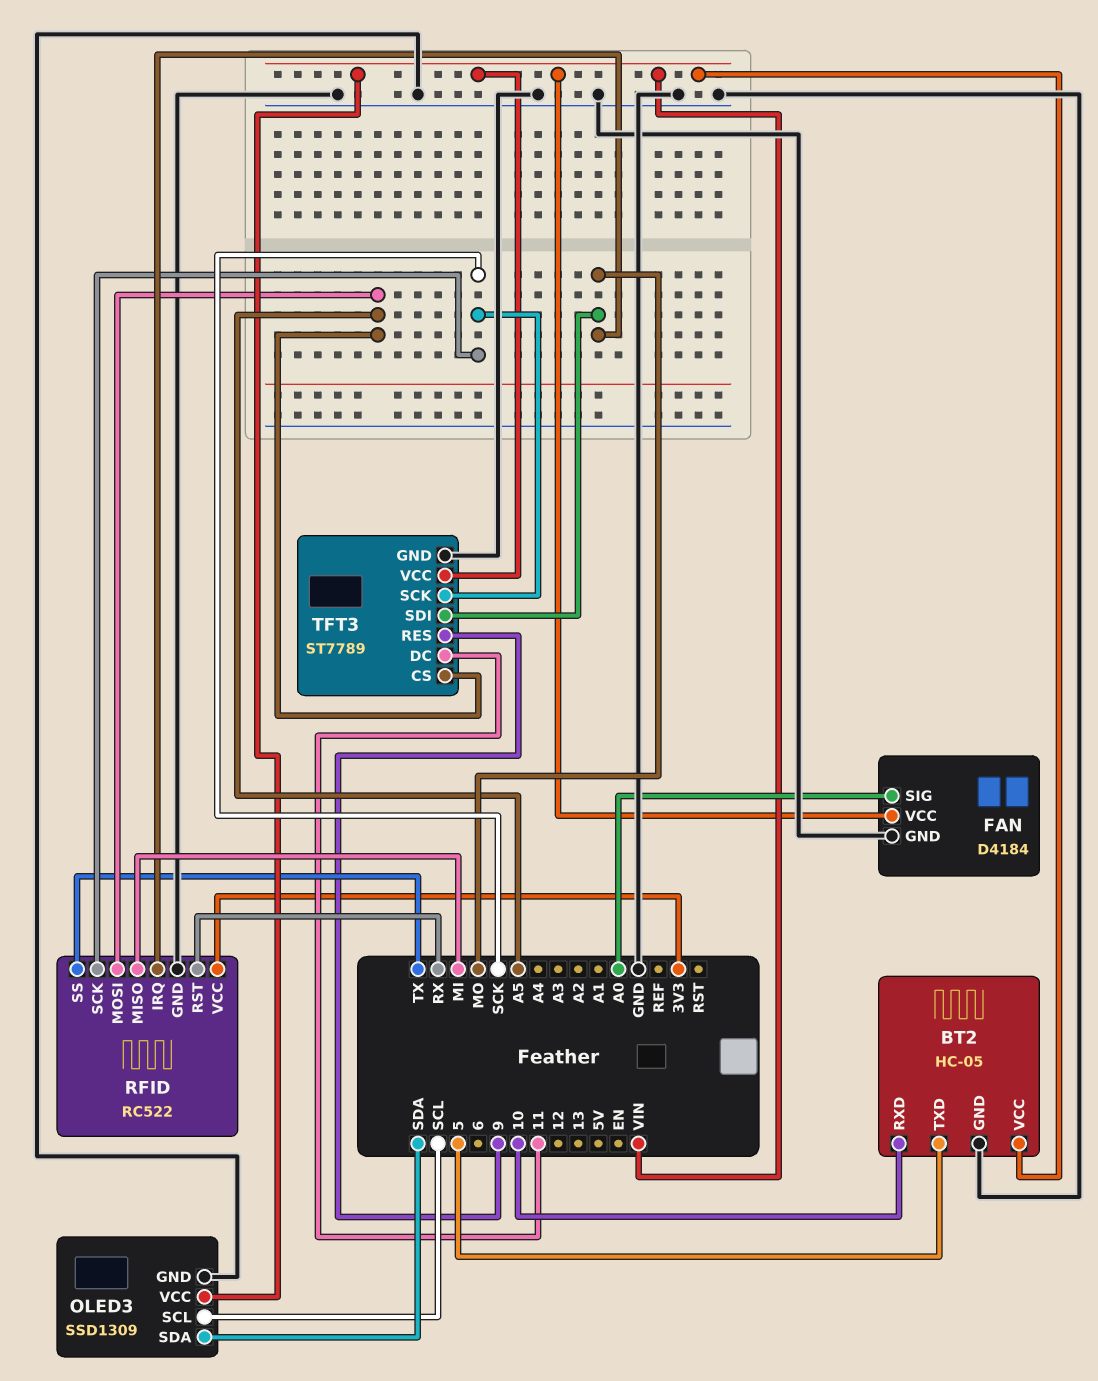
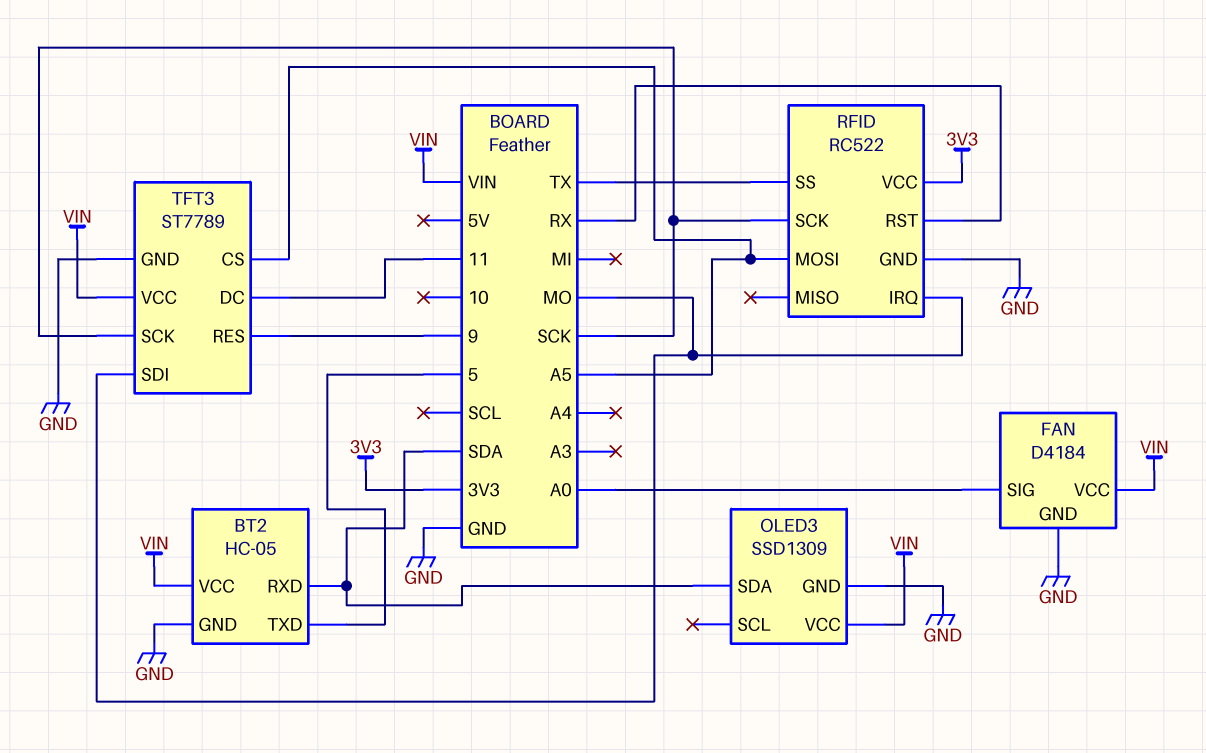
BT2 pin RXD: 10 -> SDA
OLED3 pin SCL: SCL -> none
RFID pin MISO: MI -> none

